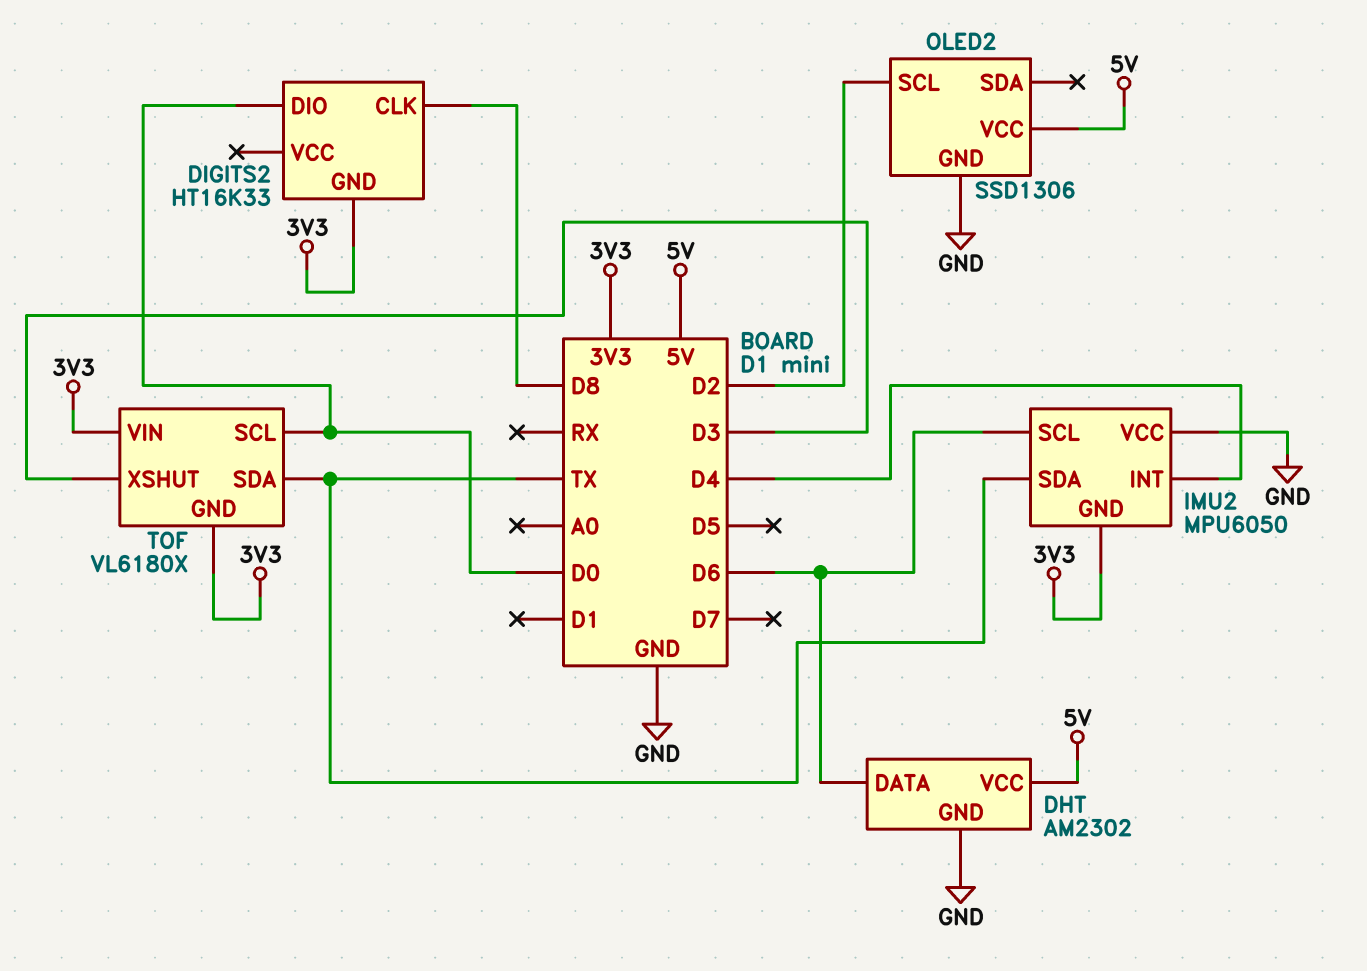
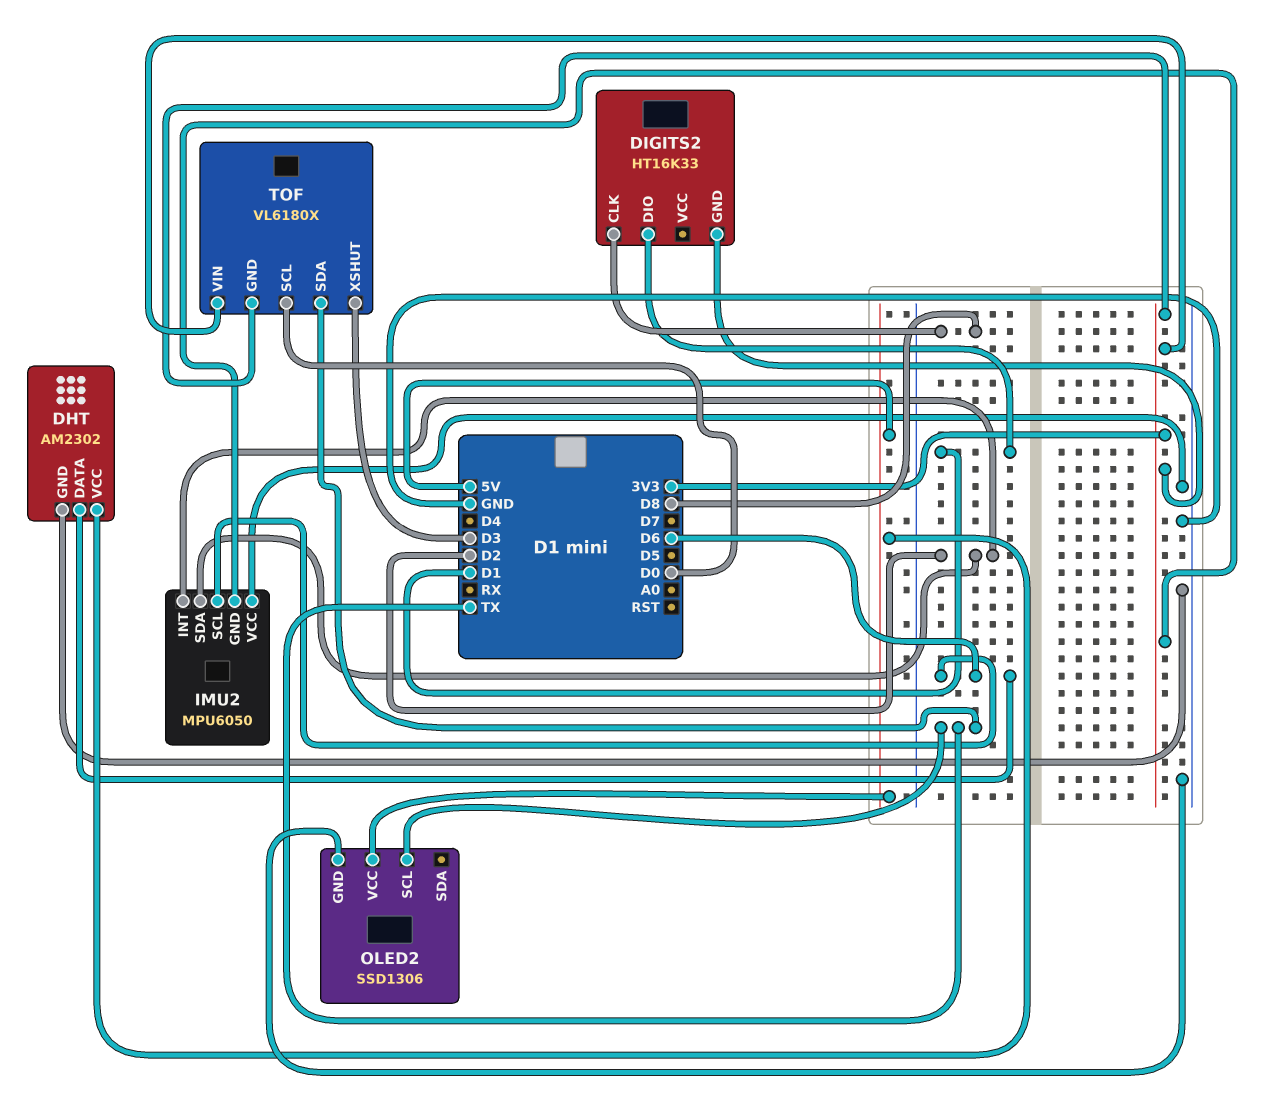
DIGITS2 pin DIO: D0 -> D1
IMU2 pin INT: D4 -> D2
IMU2 pin SDA: TX -> D2
OLED2 pin SCL: D2 -> TX

